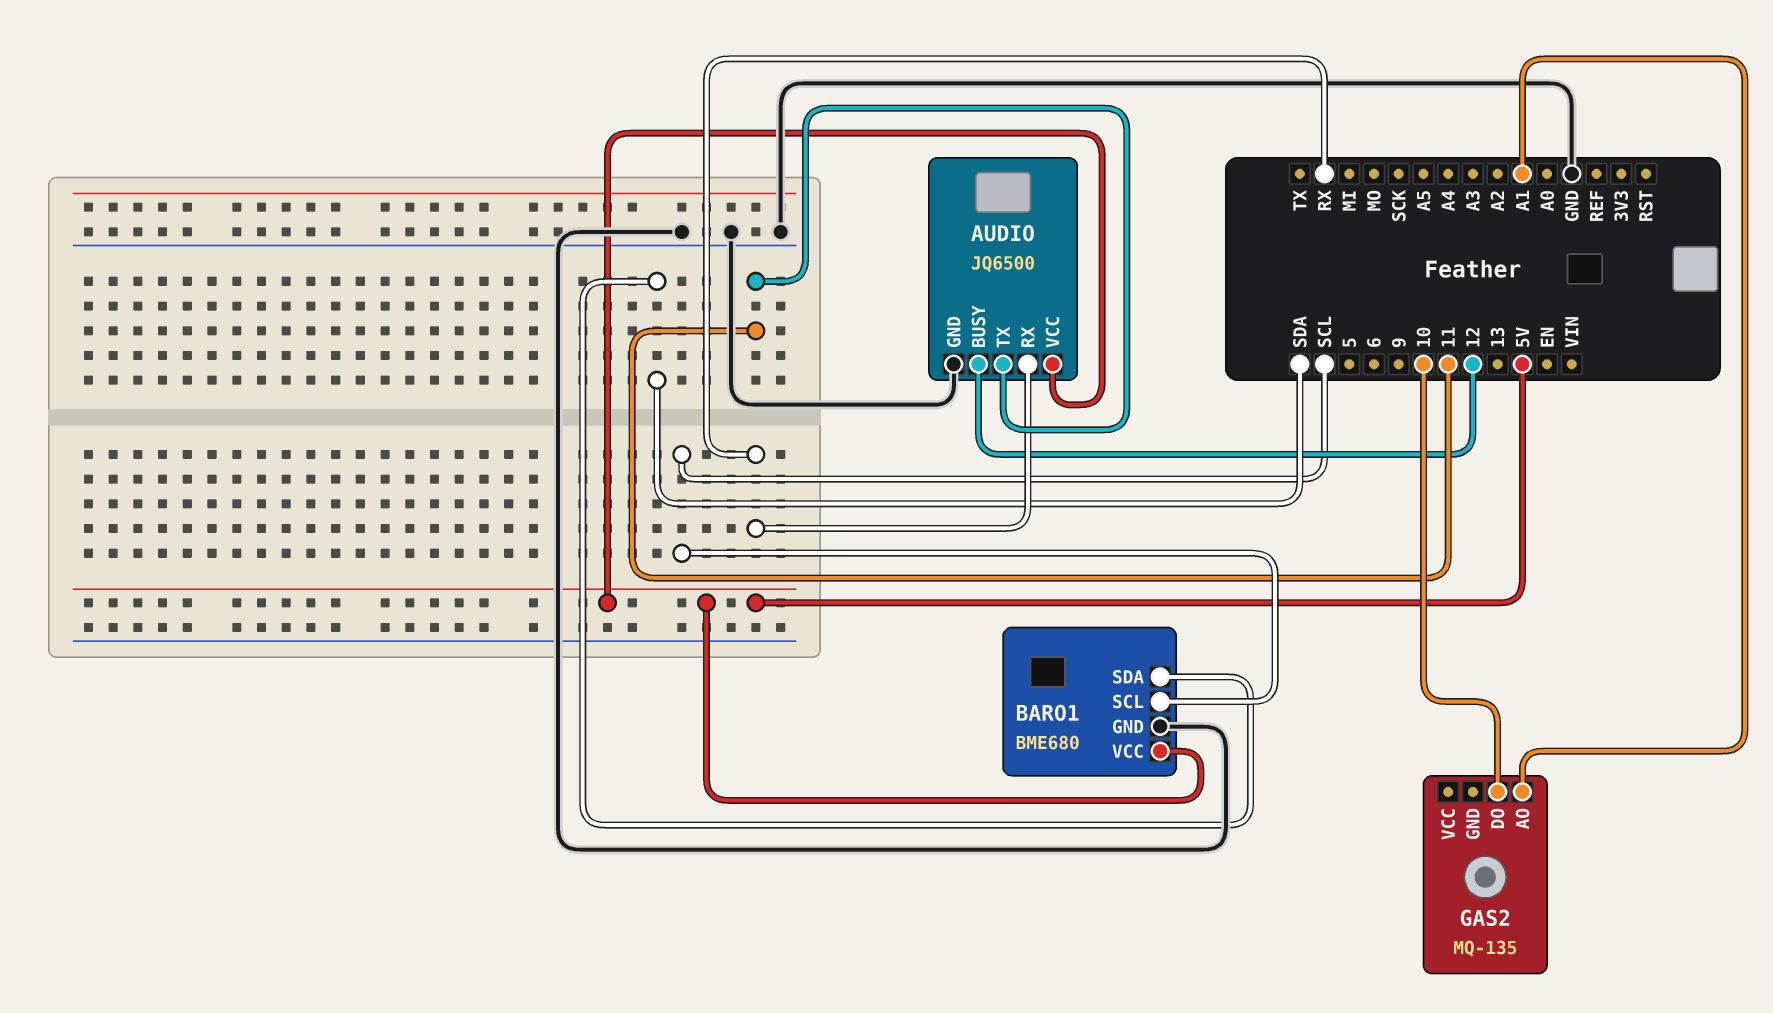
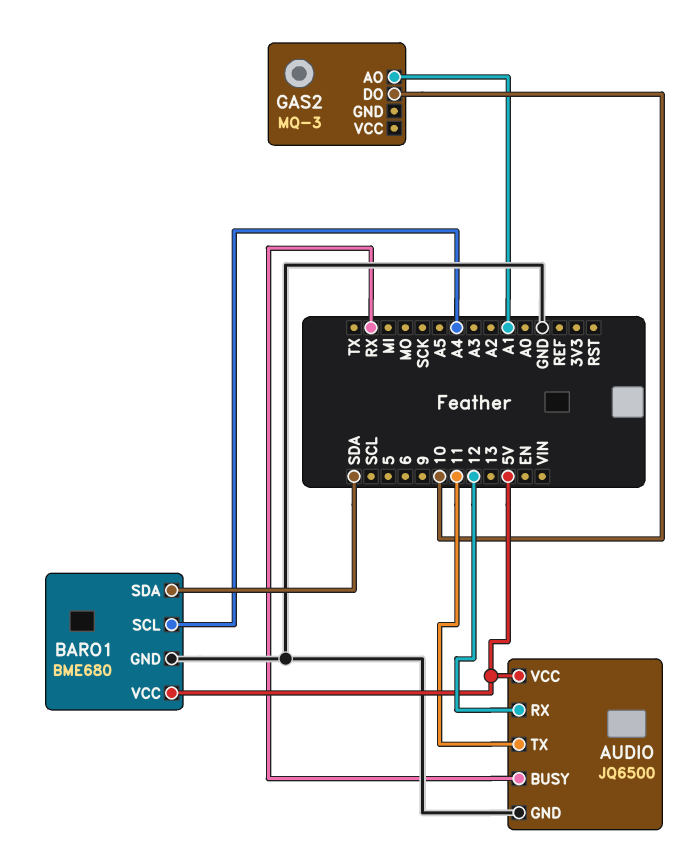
AUDIO pin BUSY: 12 -> RX
AUDIO pin RX: RX -> 12
BARO1 pin SCL: SCL -> A4
GAS2: MQ-135 -> MQ-3

